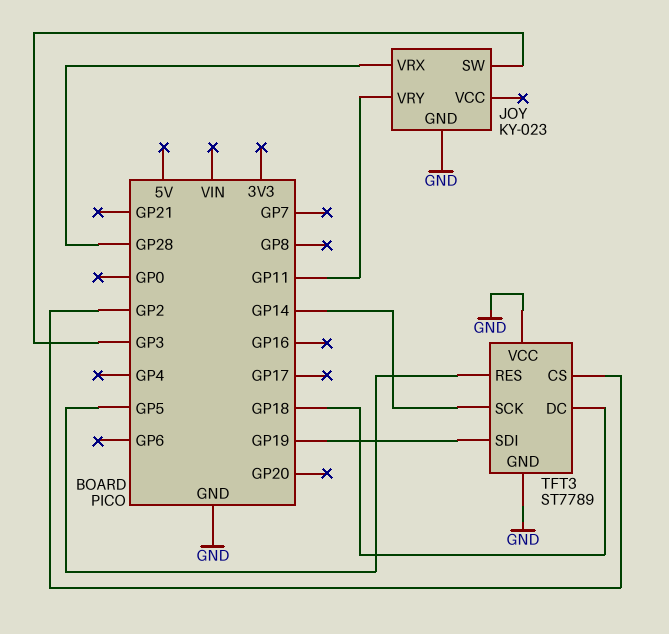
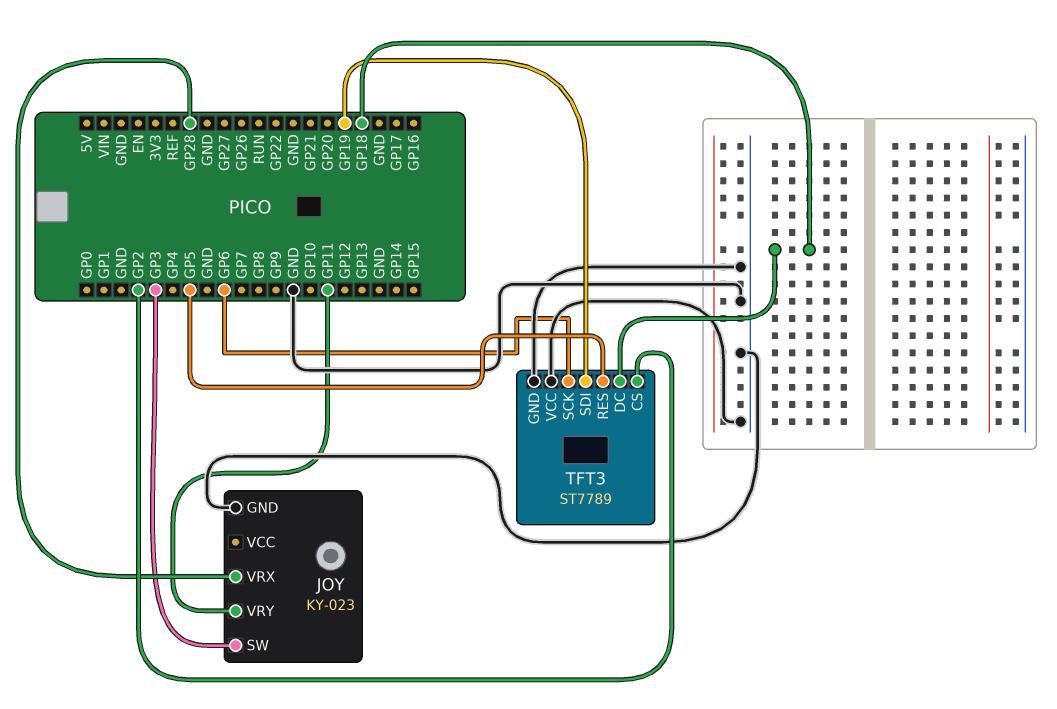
TFT3 pin SCK: GP14 -> GP6

